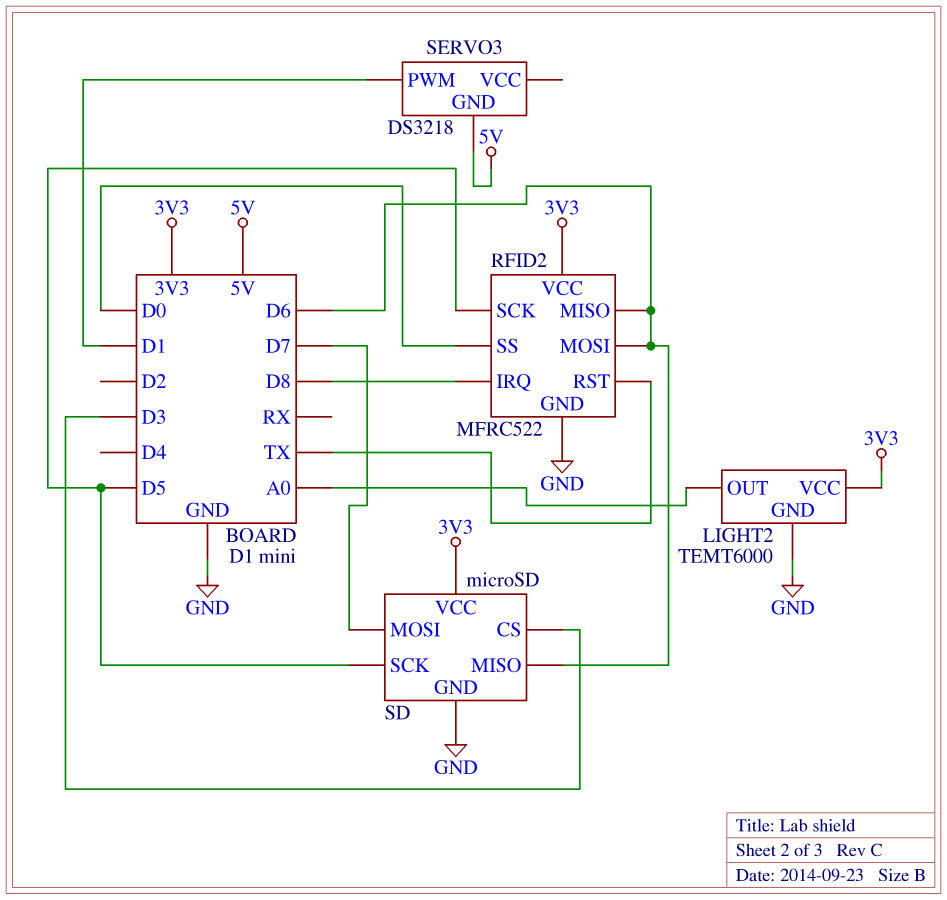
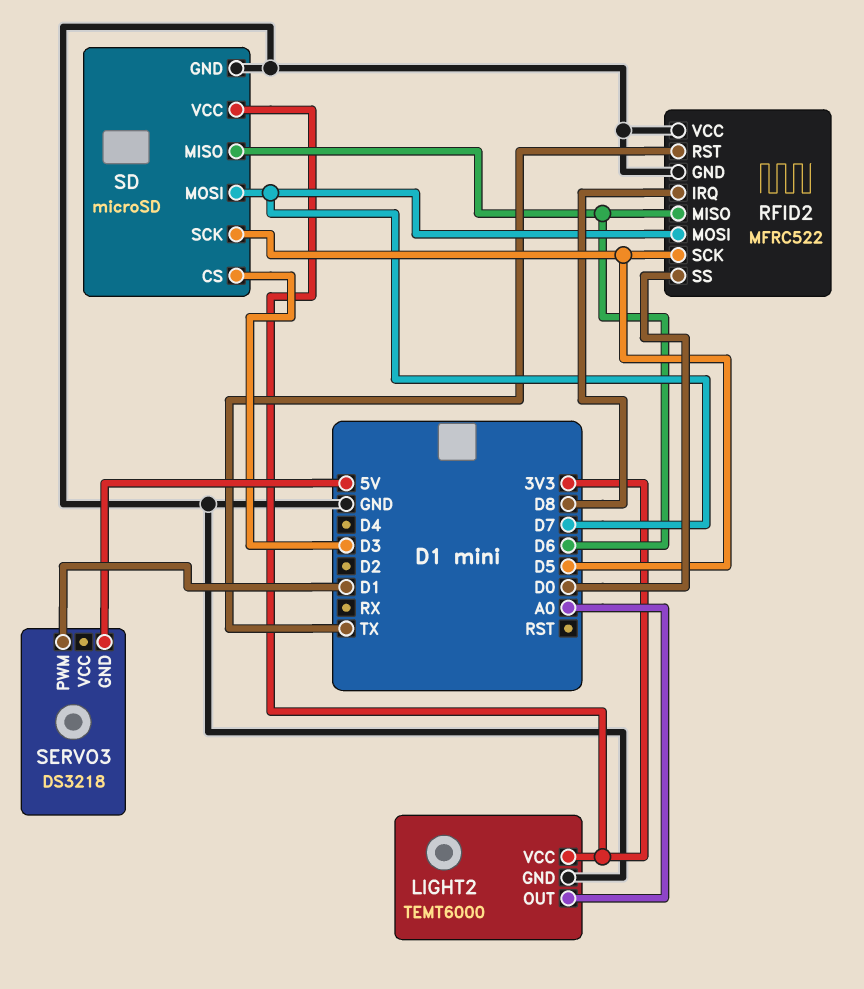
RFID2 pin MOSI: D6 -> D7
RFID2 pin VCC: 3V3 -> GND

